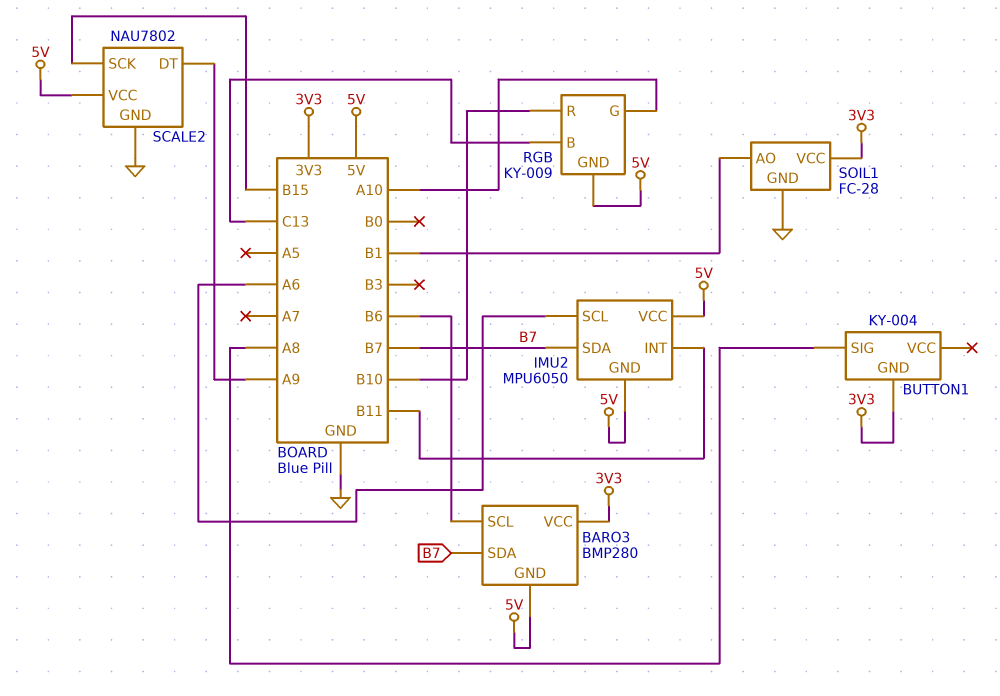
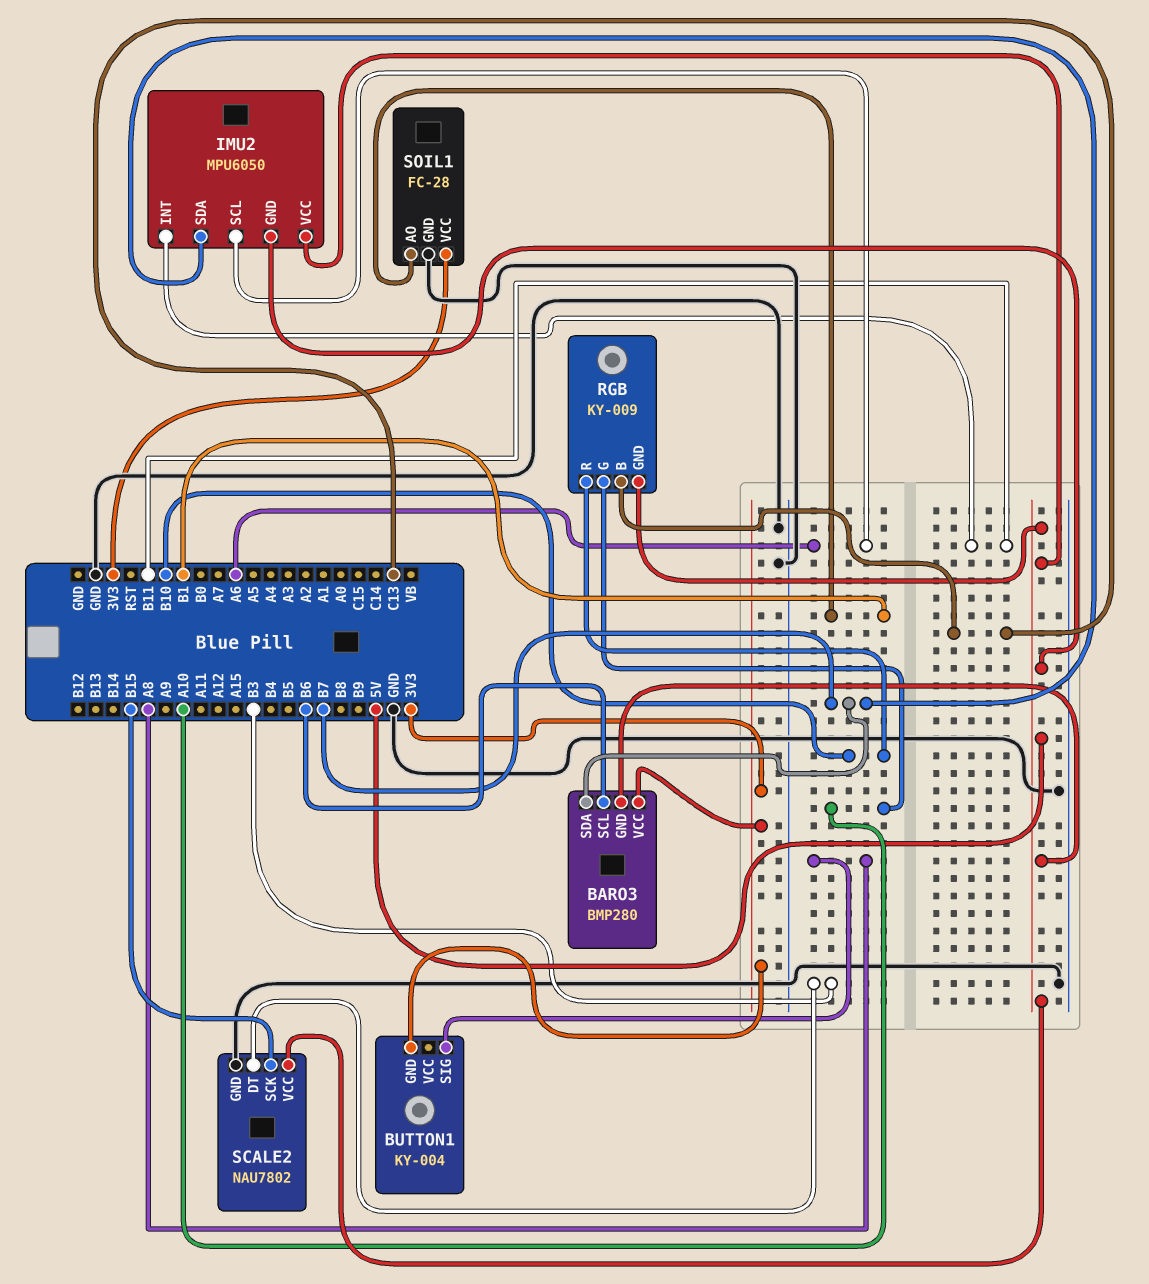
SCALE2 pin DT: A9 -> B3

